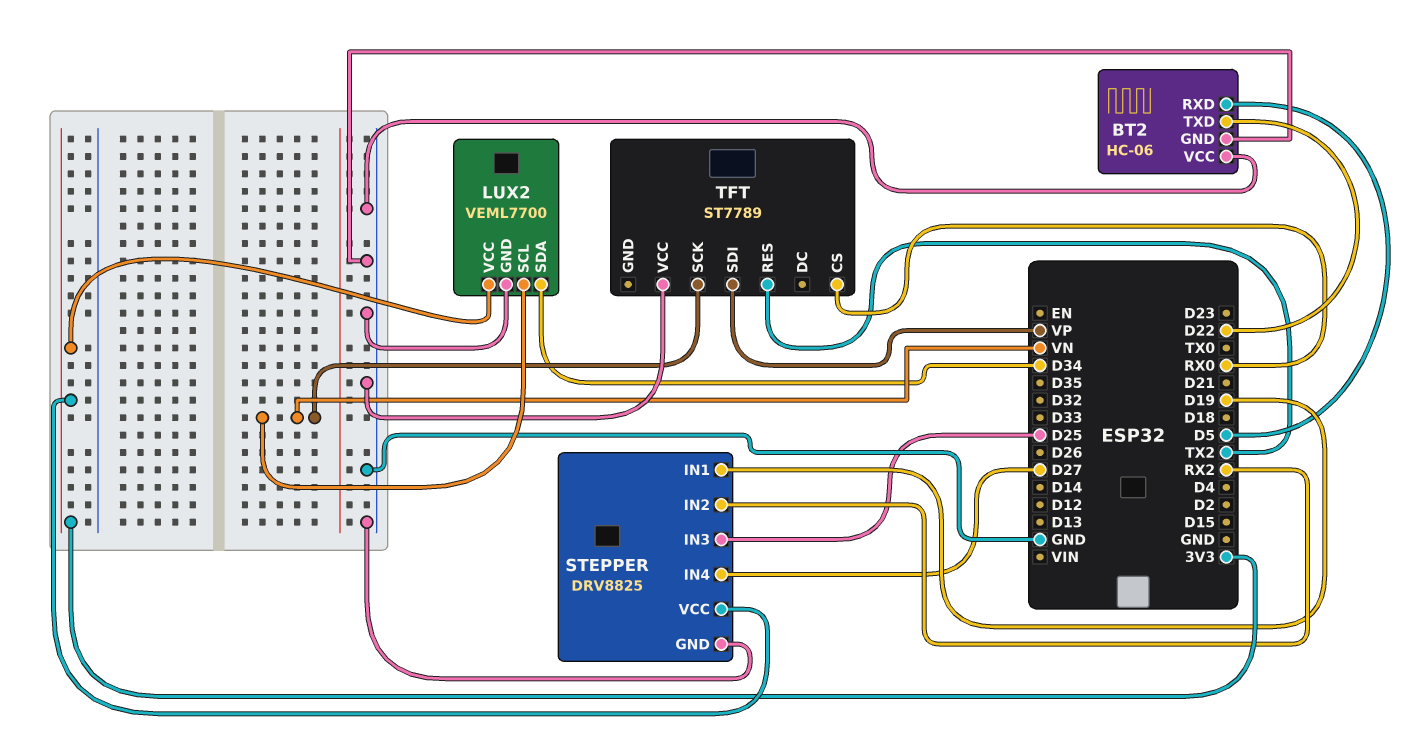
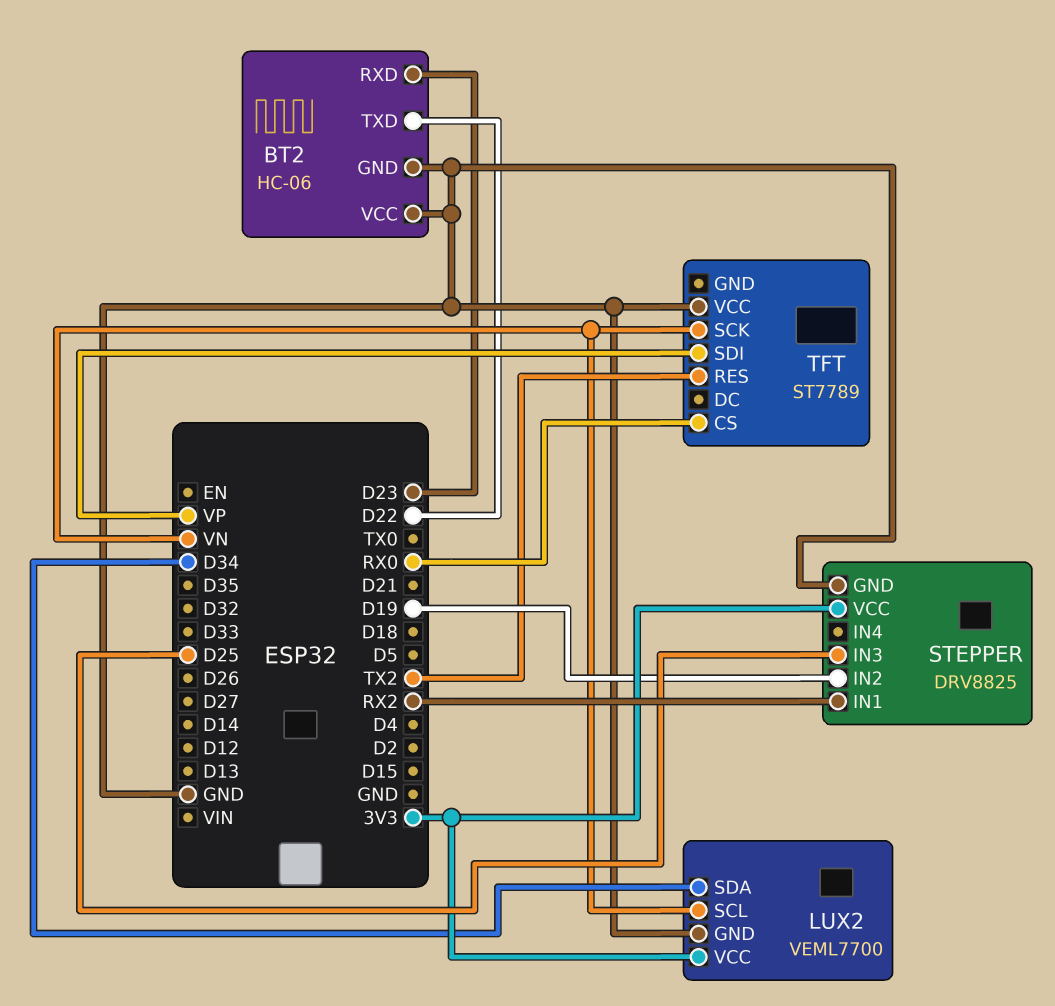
BT2 pin RXD: D5 -> D23
STEPPER pin IN1: D19 -> RX2
STEPPER pin IN2: RX2 -> D19
STEPPER pin IN4: D27 -> none

